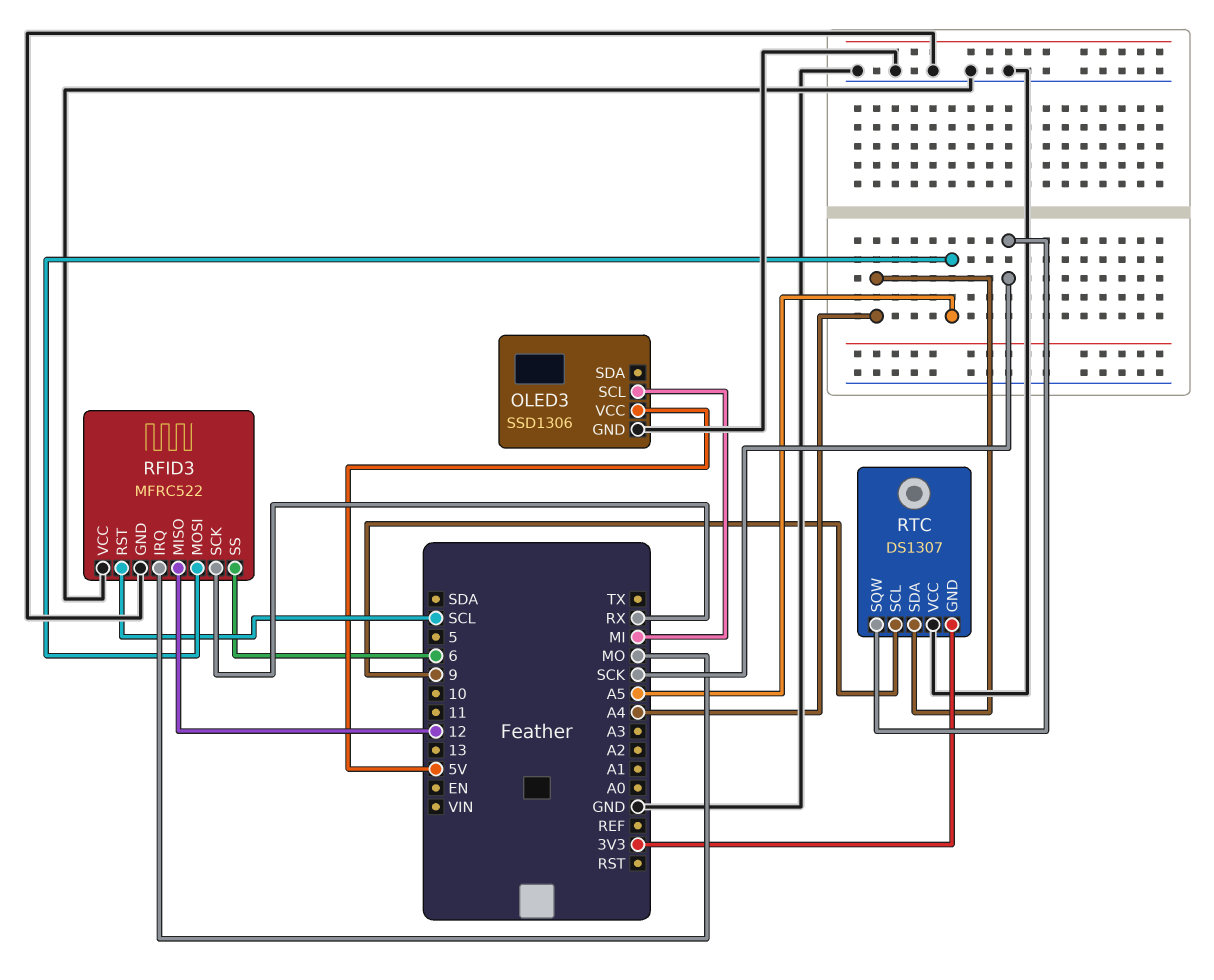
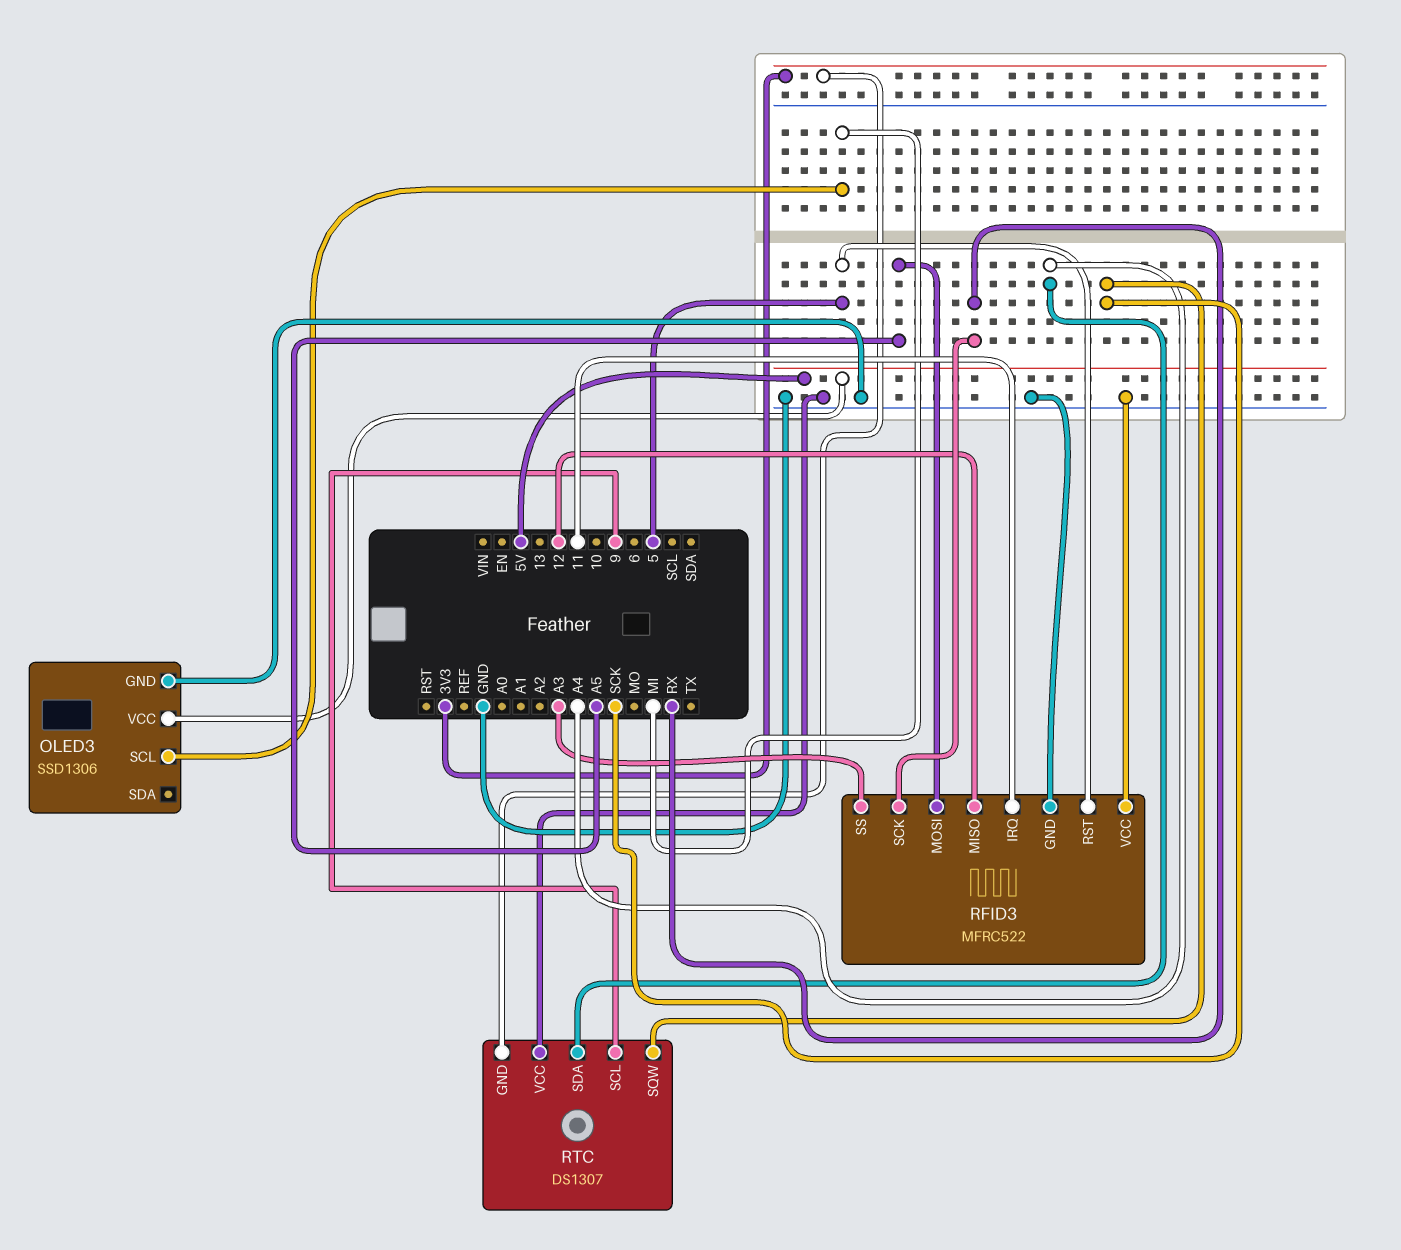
RFID3 pin IRQ: MO -> 11
RFID3 pin RST: SCL -> 5
RFID3 pin SS: 6 -> A3

